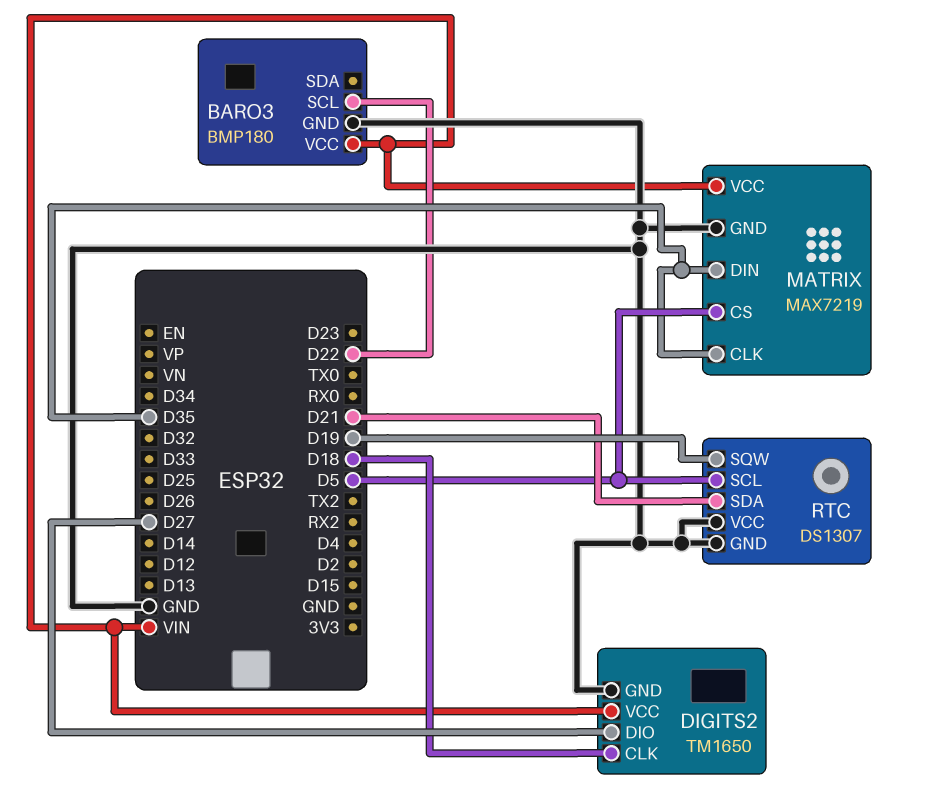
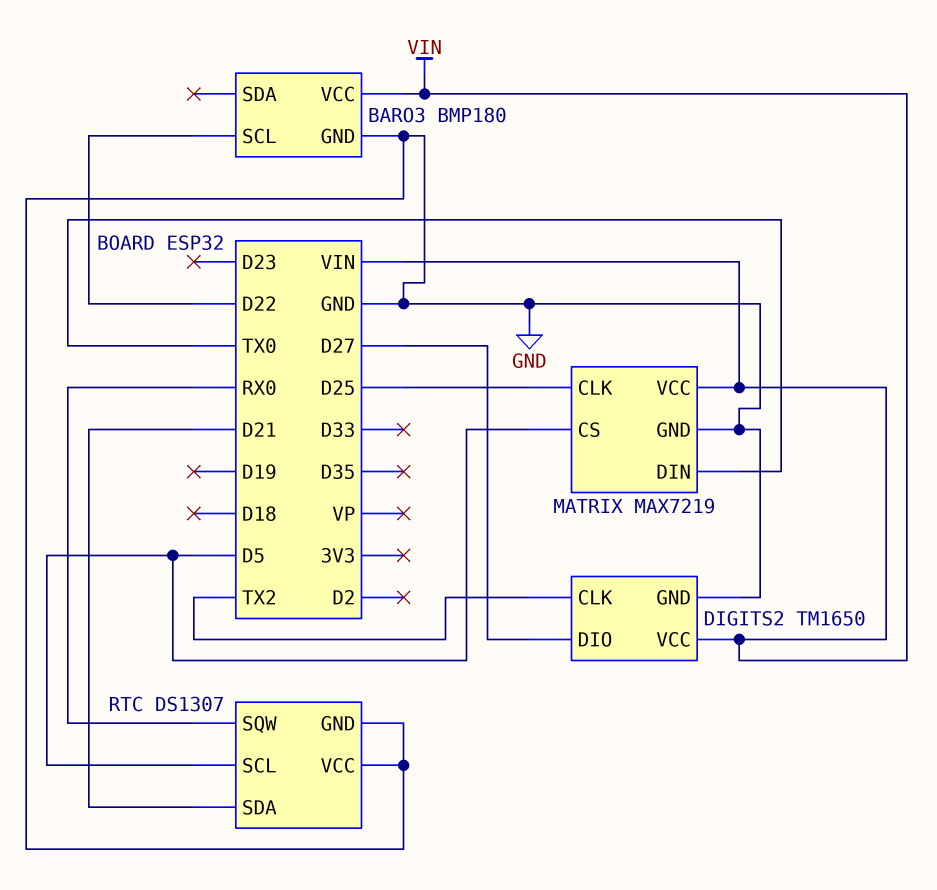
DIGITS2 pin CLK: D18 -> TX2
MATRIX pin CLK: D35 -> D25
MATRIX pin DIN: D35 -> TX0
RTC pin SQW: D19 -> RX0

